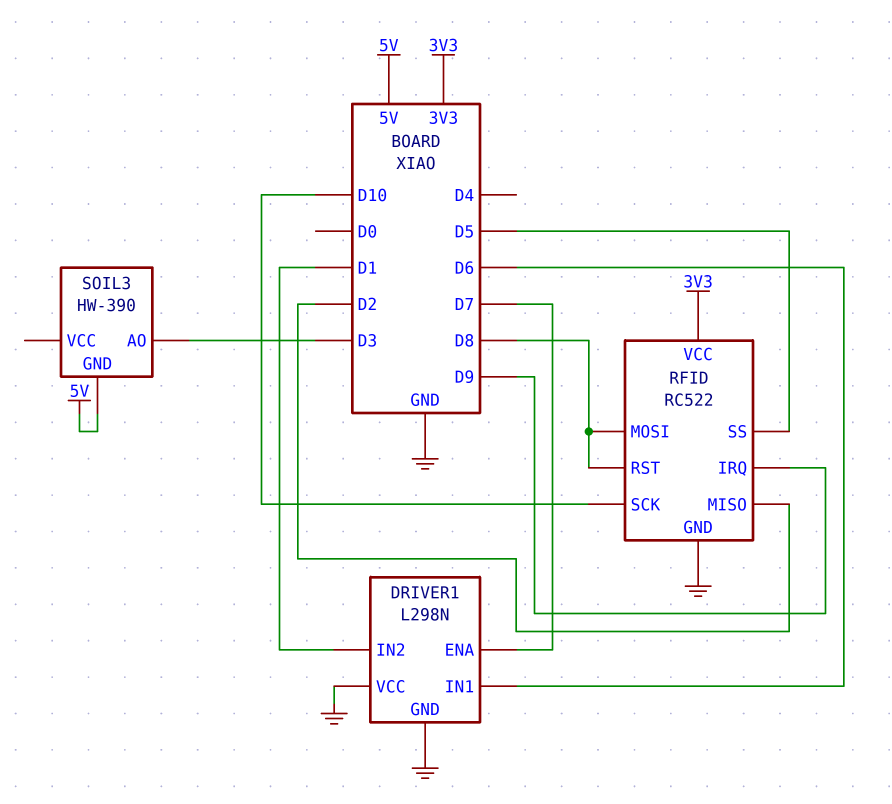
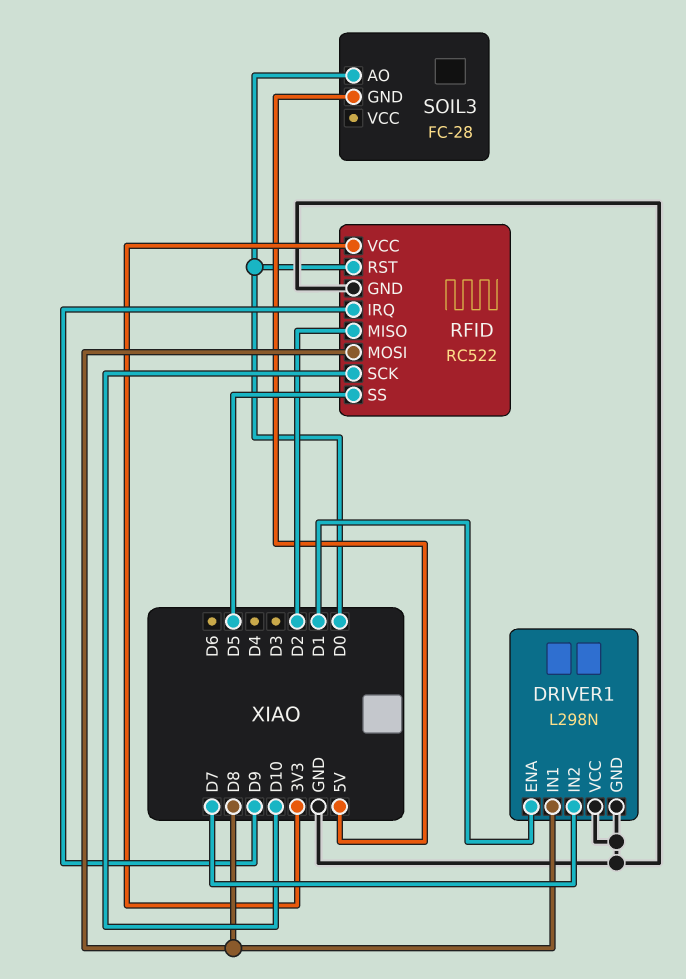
DRIVER1 pin ENA: D7 -> D1
DRIVER1 pin IN1: D6 -> D8
DRIVER1 pin IN2: D1 -> D7
RFID pin RST: D8 -> D0
SOIL3: HW-390 -> FC-28
SOIL3 pin AO: D3 -> D0

